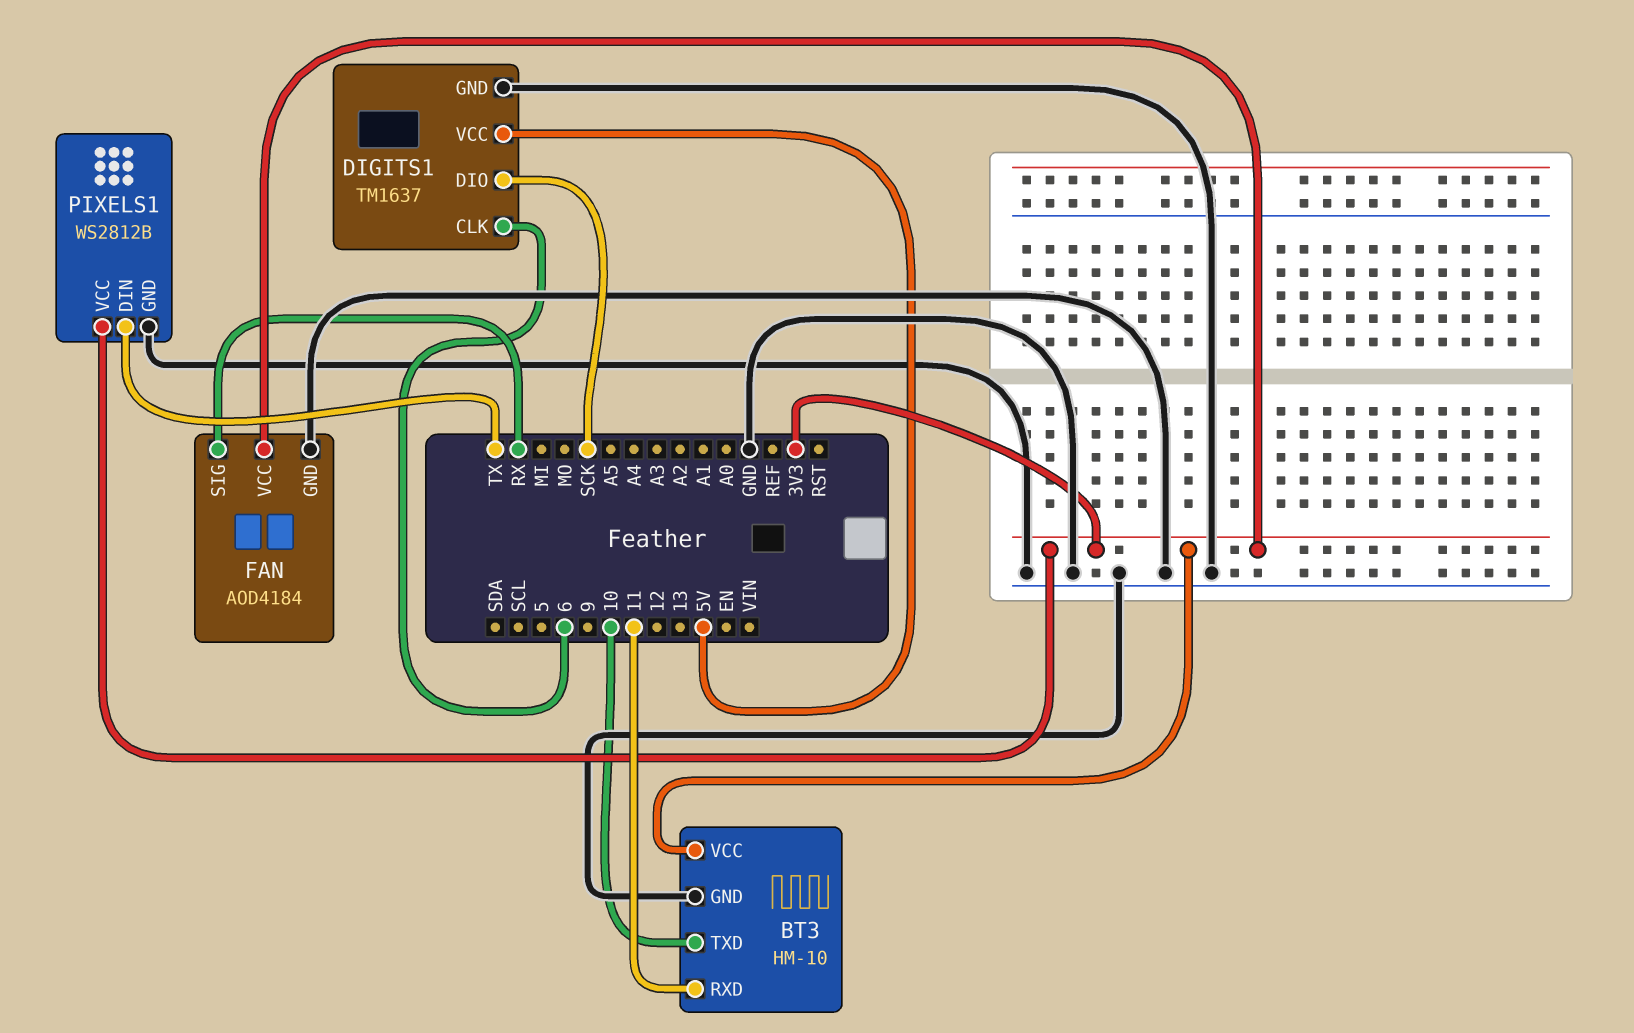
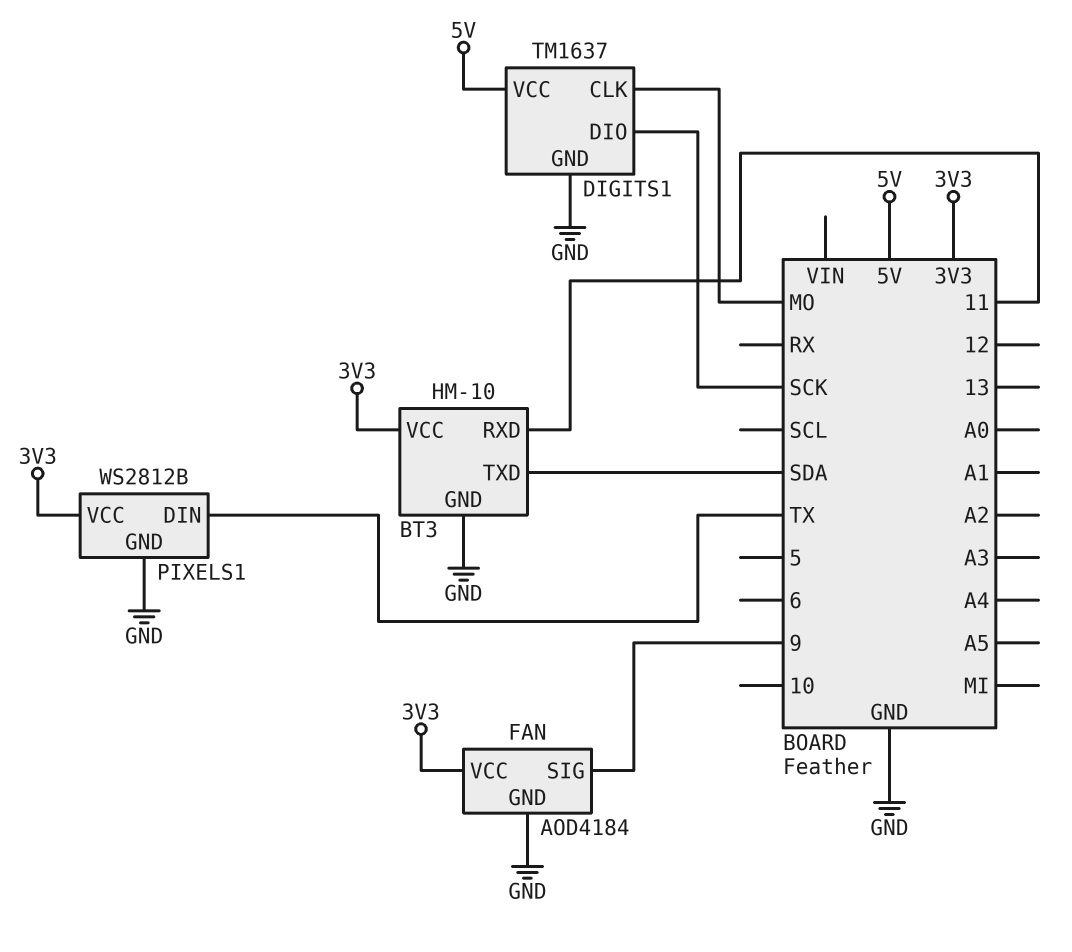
BT3 pin TXD: 10 -> SDA
DIGITS1 pin CLK: 6 -> MO
FAN pin SIG: RX -> 9

